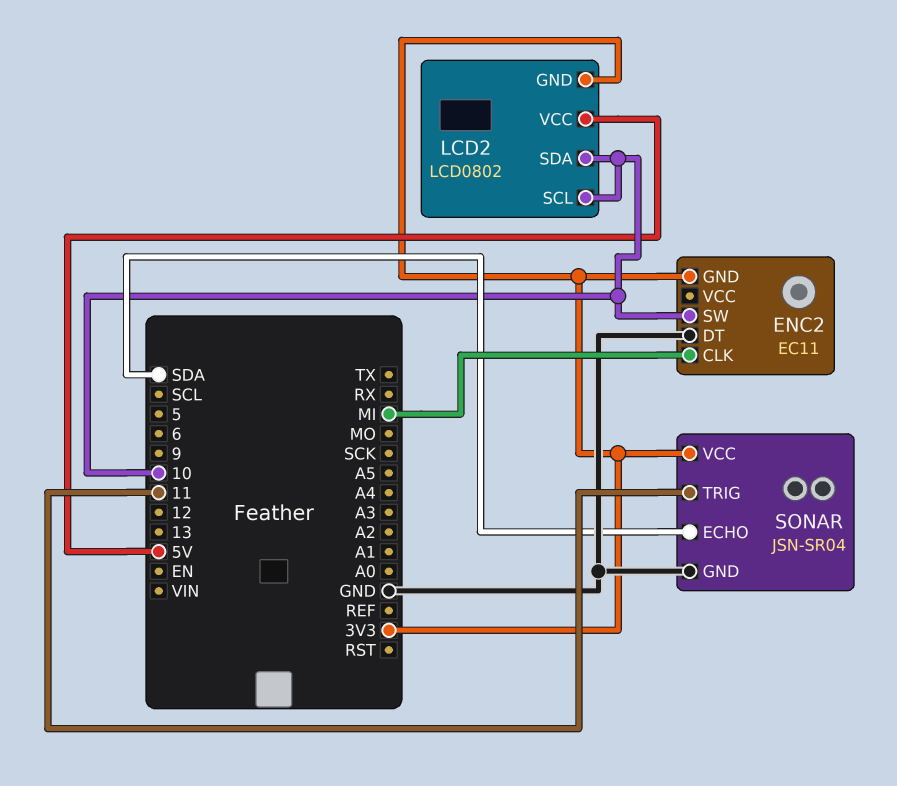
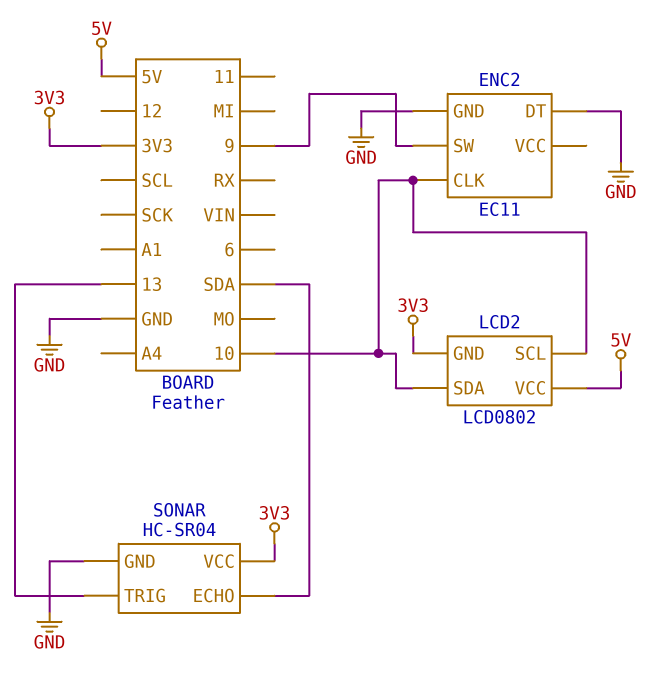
ENC2 pin CLK: MI -> 10
ENC2 pin GND: 3V3 -> GND
ENC2 pin SW: 10 -> 9
SONAR: JSN-SR04 -> HC-SR04
SONAR pin TRIG: 11 -> 13

